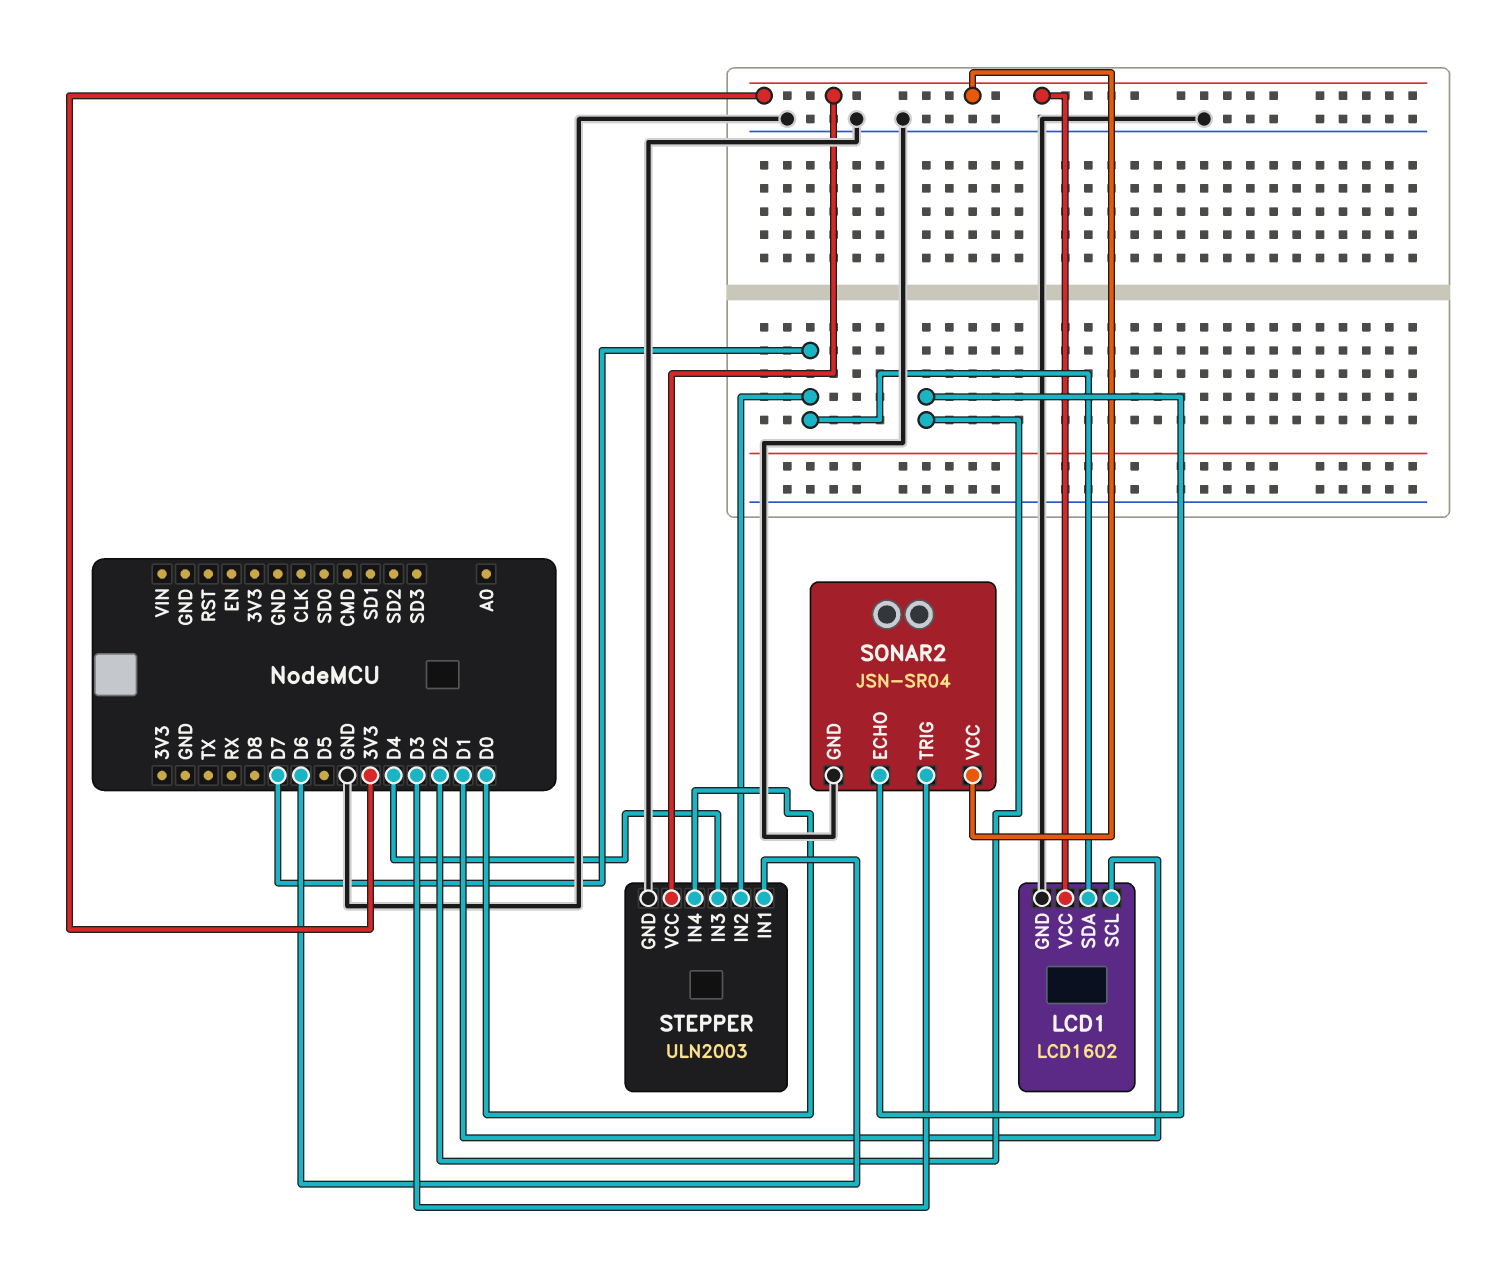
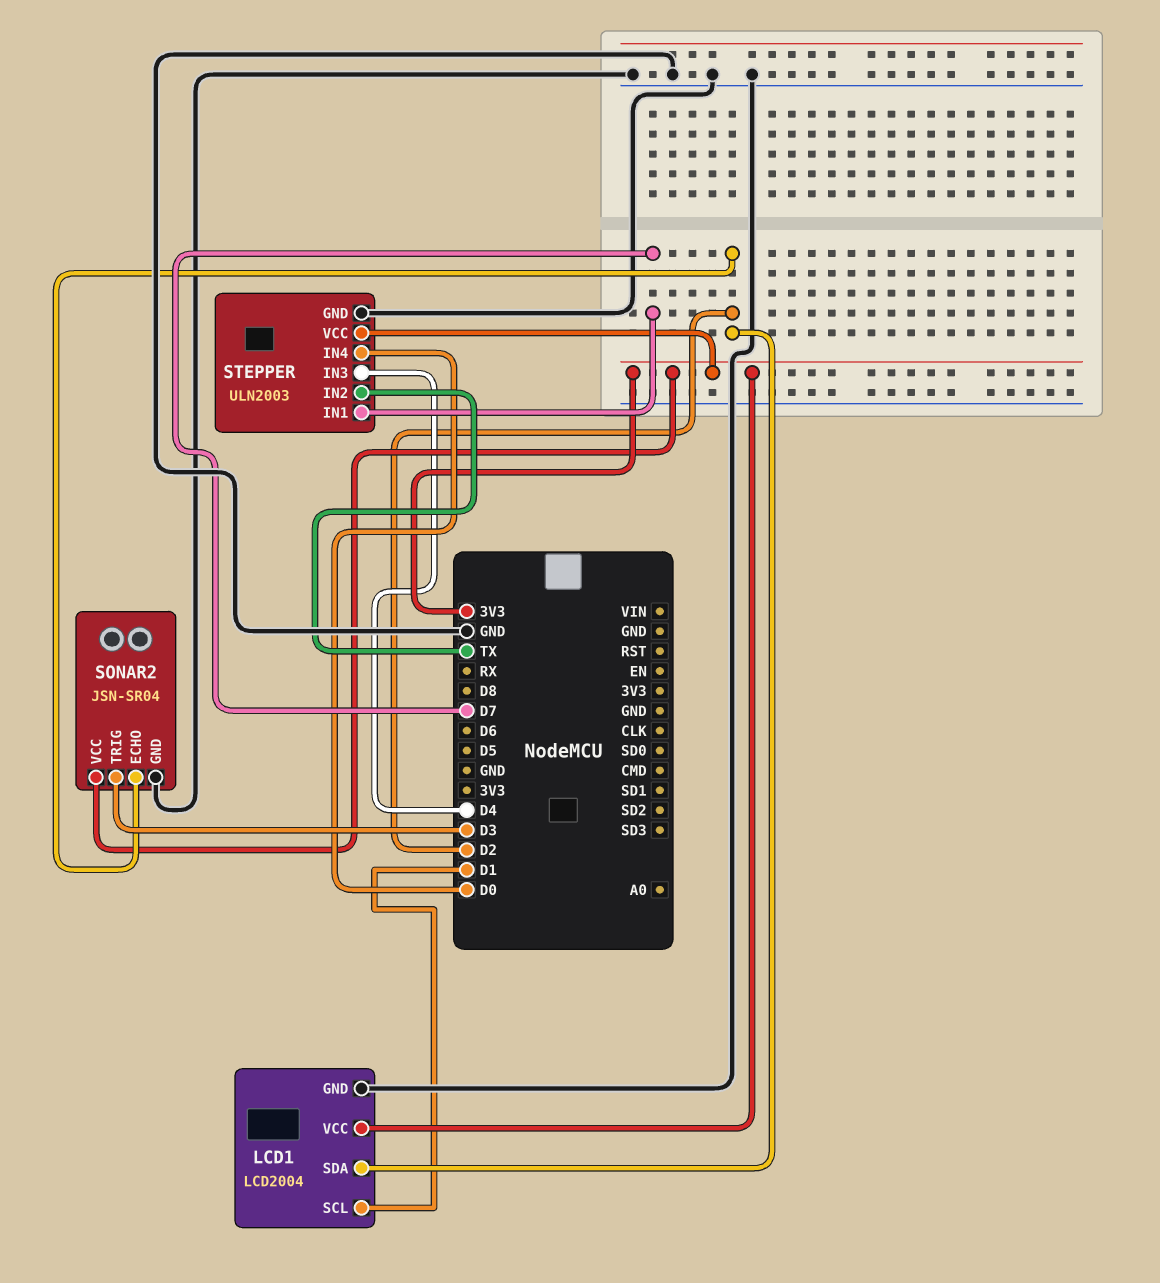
LCD1: LCD1602 -> LCD2004
LCD1 pin SDA: D7 -> D2
STEPPER pin IN1: D6 -> D7
STEPPER pin IN2: D7 -> TX

